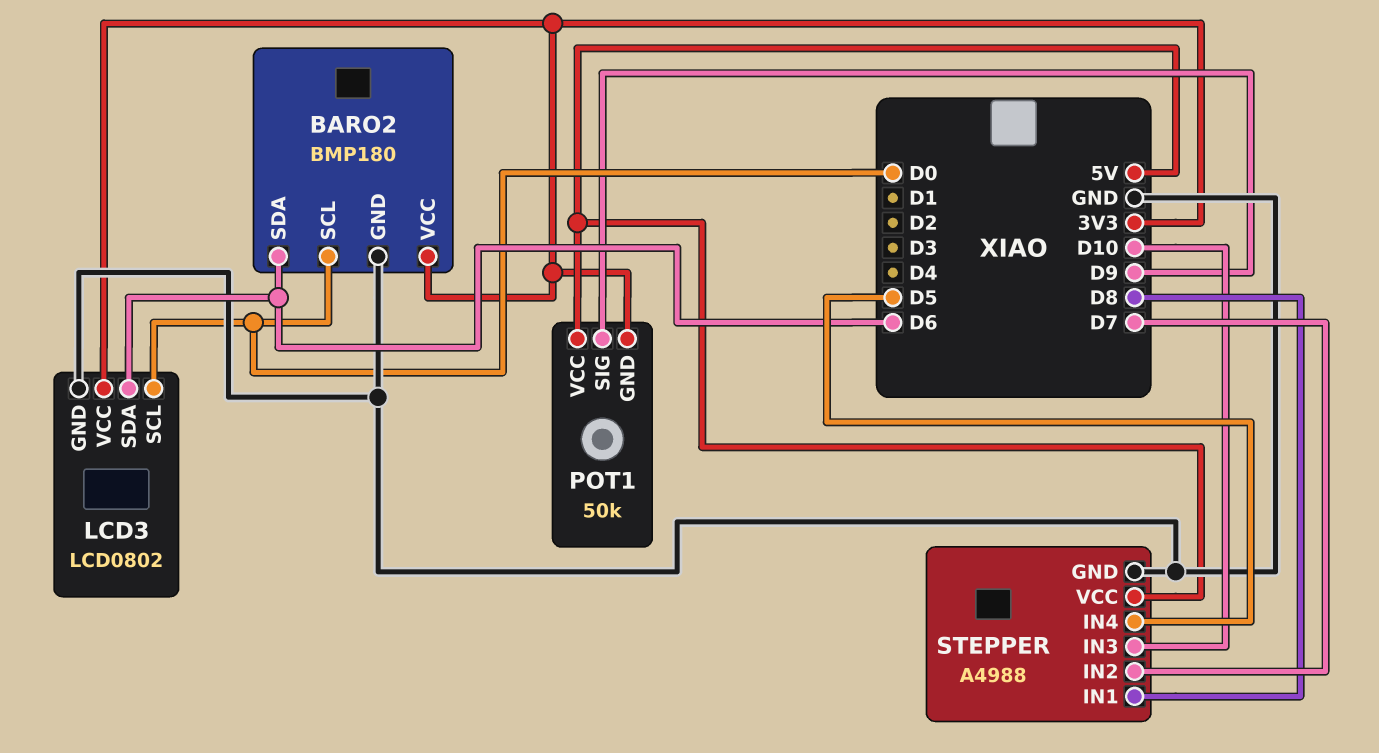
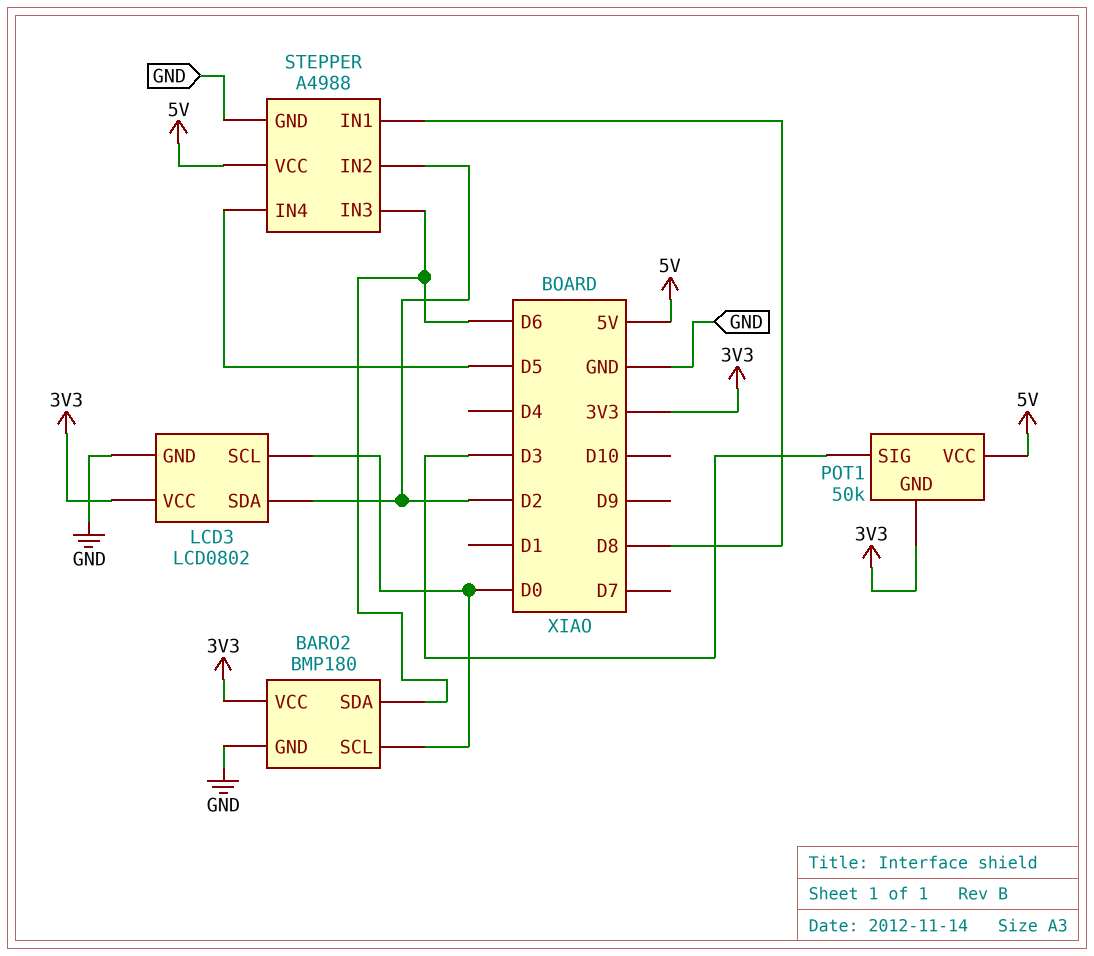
LCD3 pin SDA: D6 -> D2
POT1 pin SIG: D9 -> D3
STEPPER pin IN2: D7 -> D2
STEPPER pin IN3: D10 -> D6

